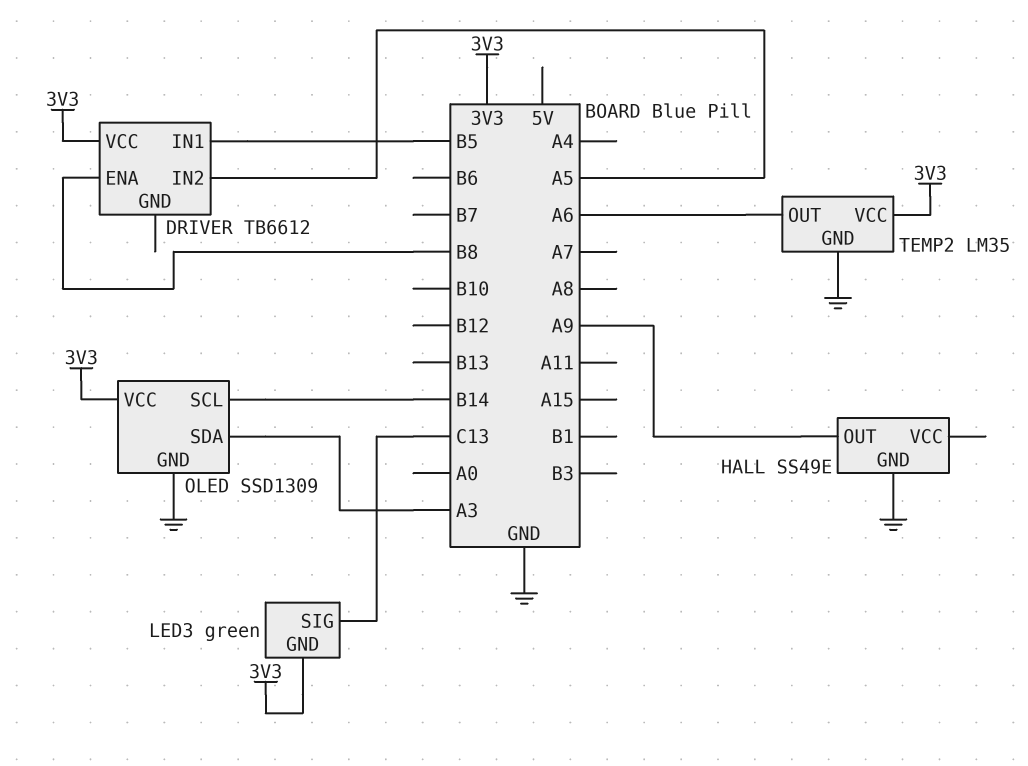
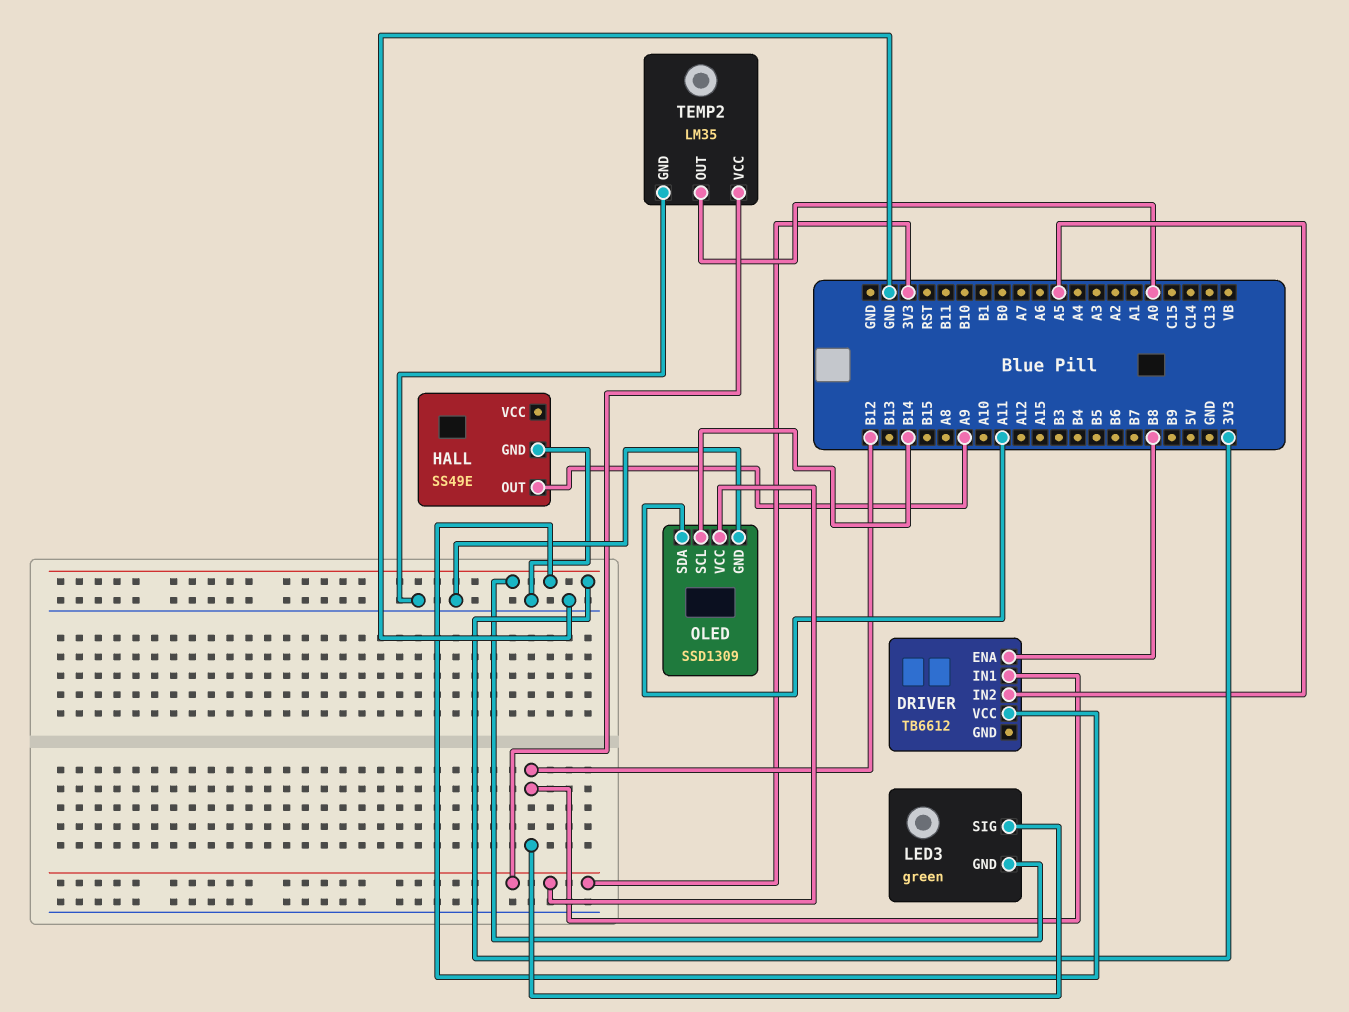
DRIVER pin IN1: B5 -> B12
LED3 pin SIG: C13 -> B12
OLED pin SDA: A3 -> A11
TEMP2 pin OUT: A6 -> A0

